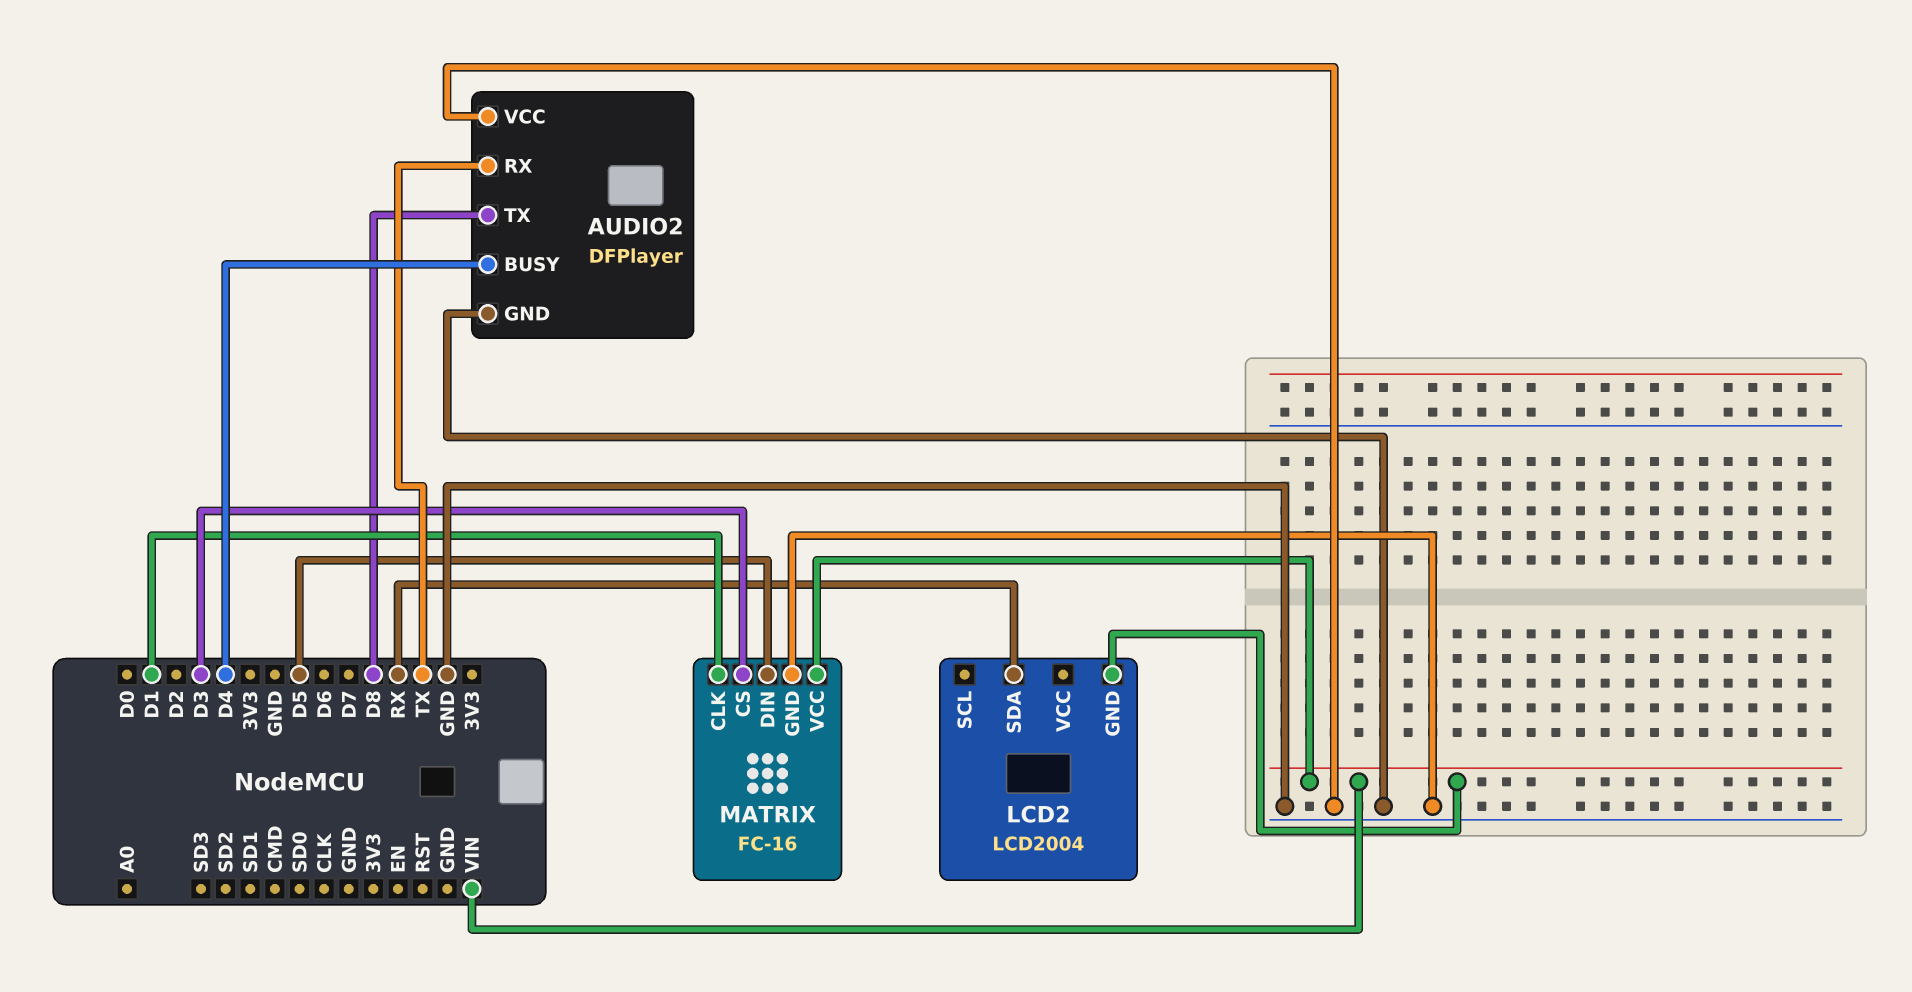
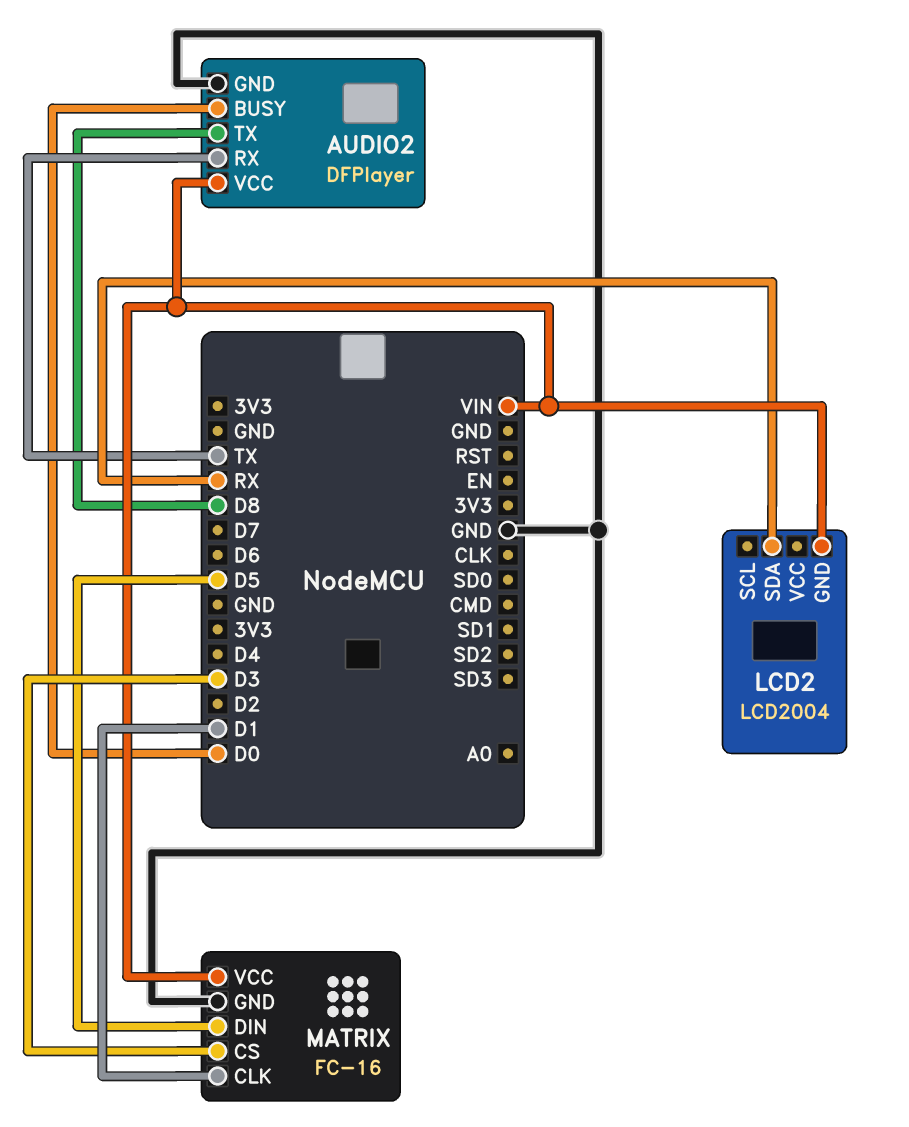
AUDIO2 pin BUSY: D4 -> D0
AUDIO2 pin VCC: GND -> VIN

